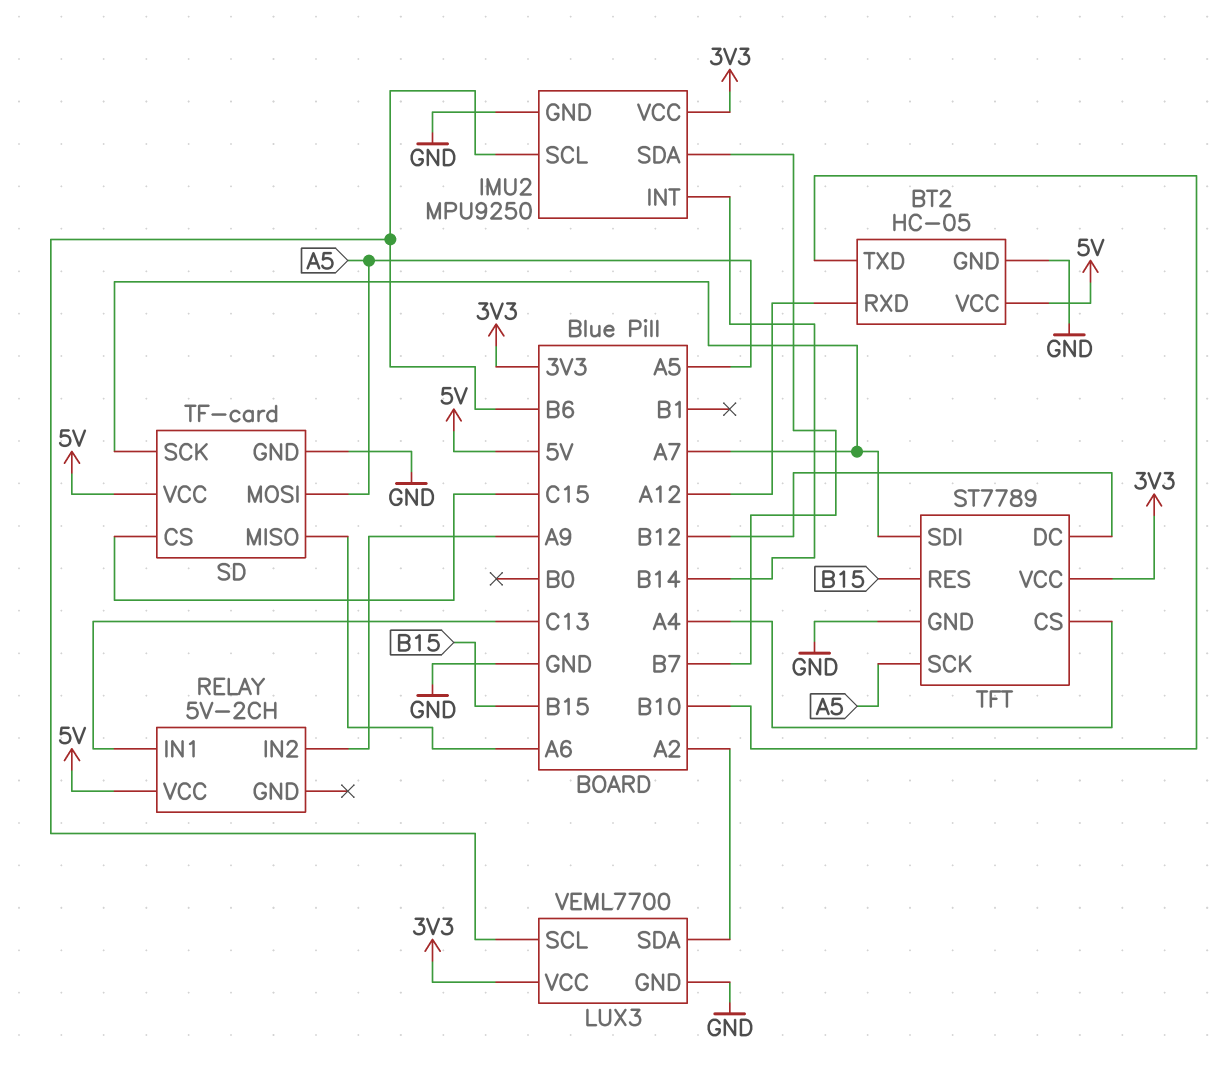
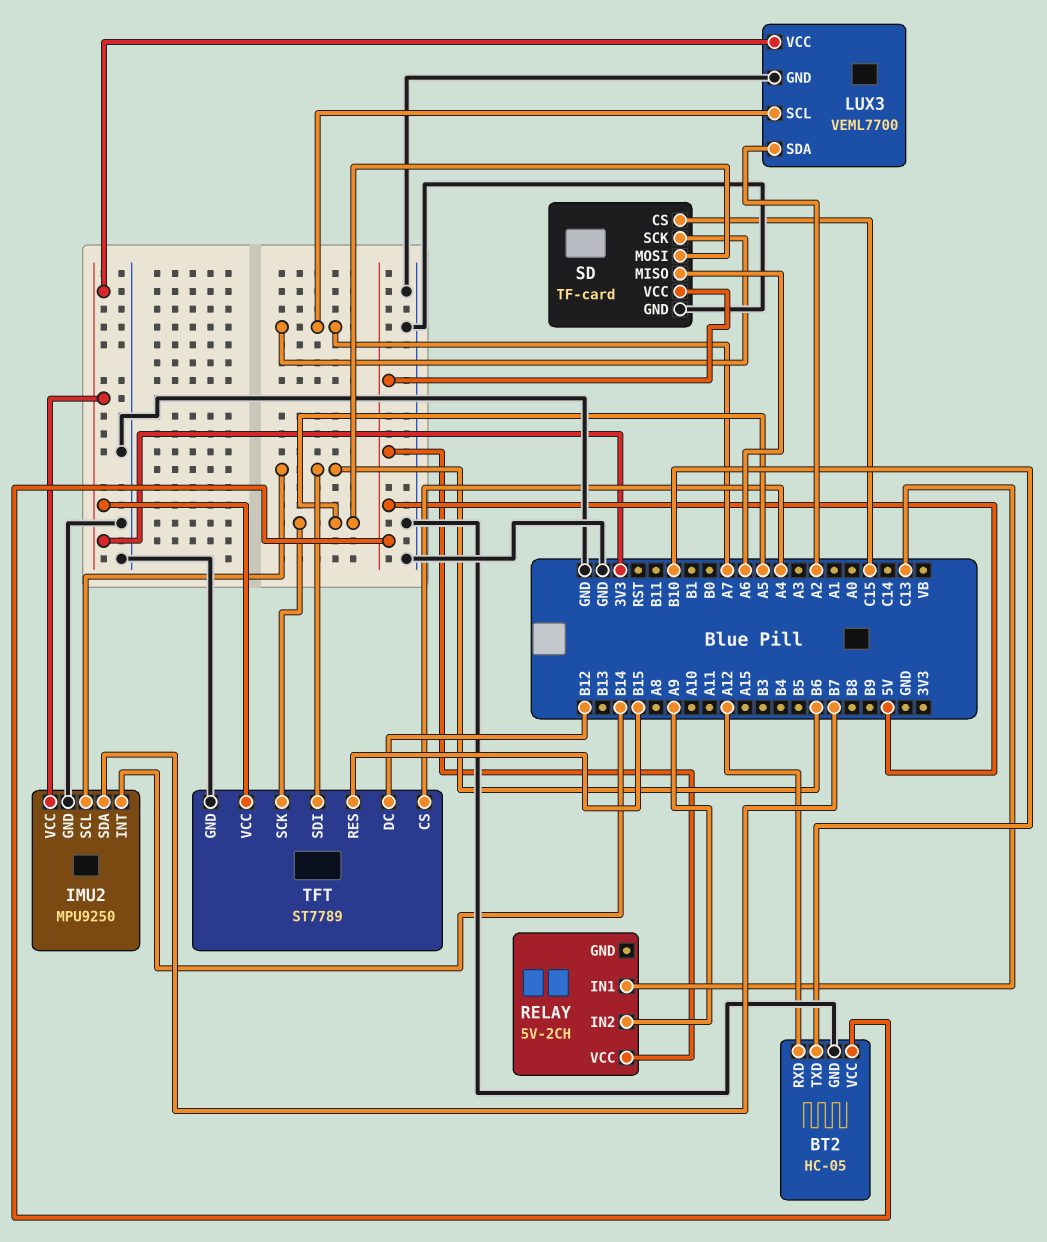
LUX3 pin SCL: B6 -> A7
TFT pin SDI: A7 -> B6

